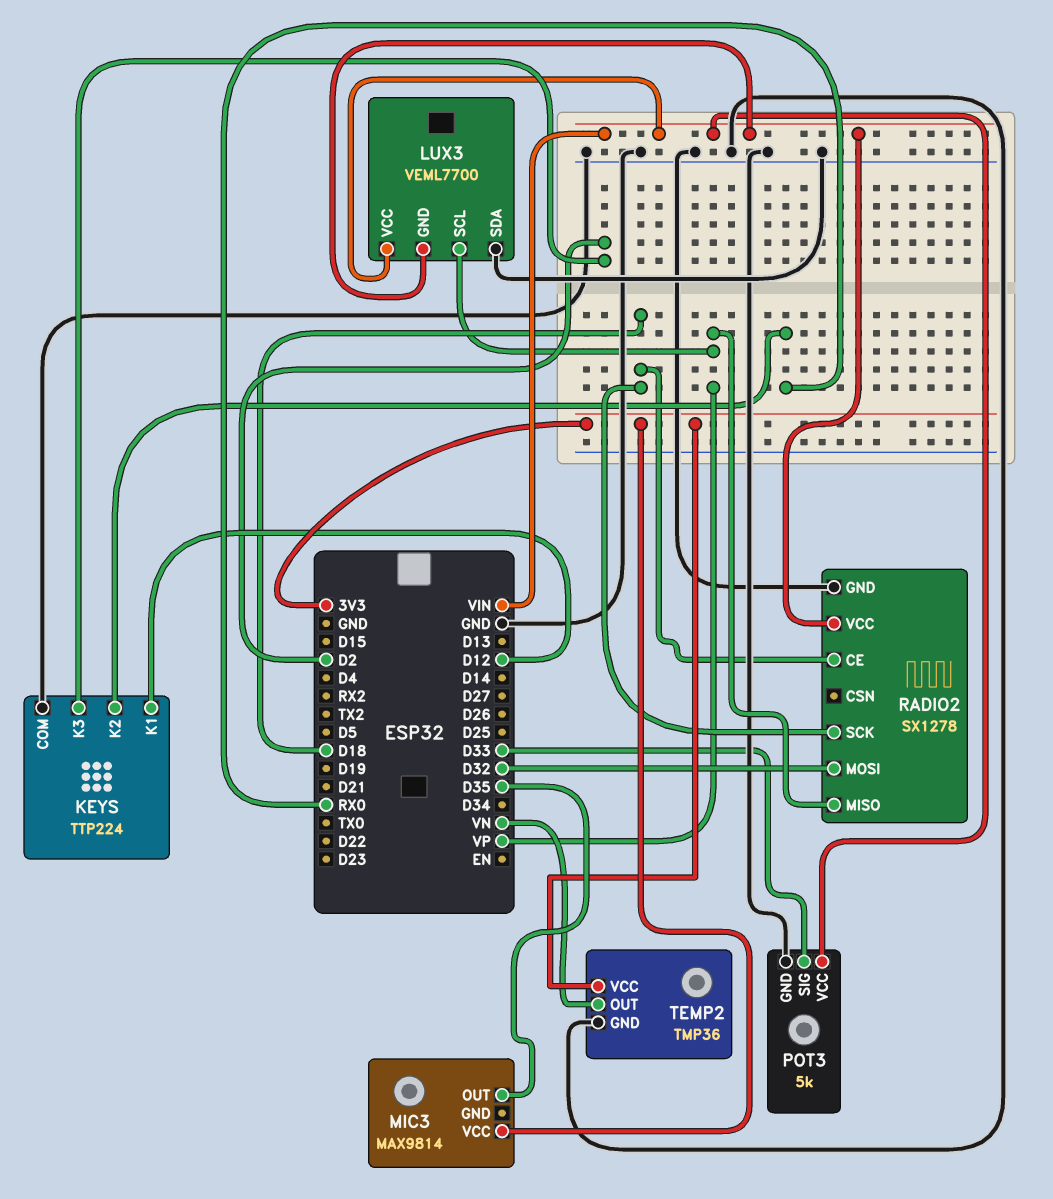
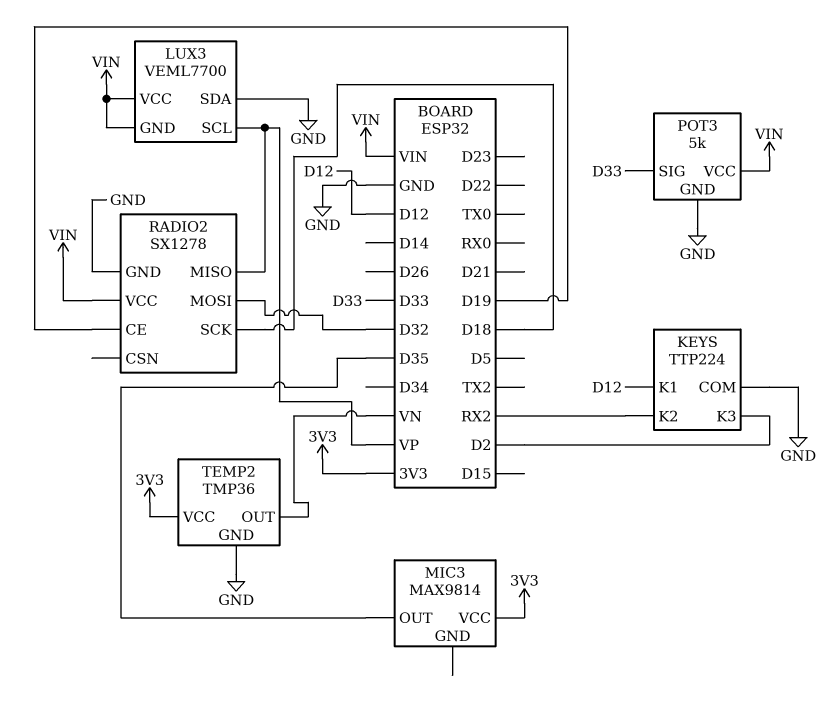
KEYS pin K2: RX0 -> RX2
RADIO2 pin CE: D18 -> D19

